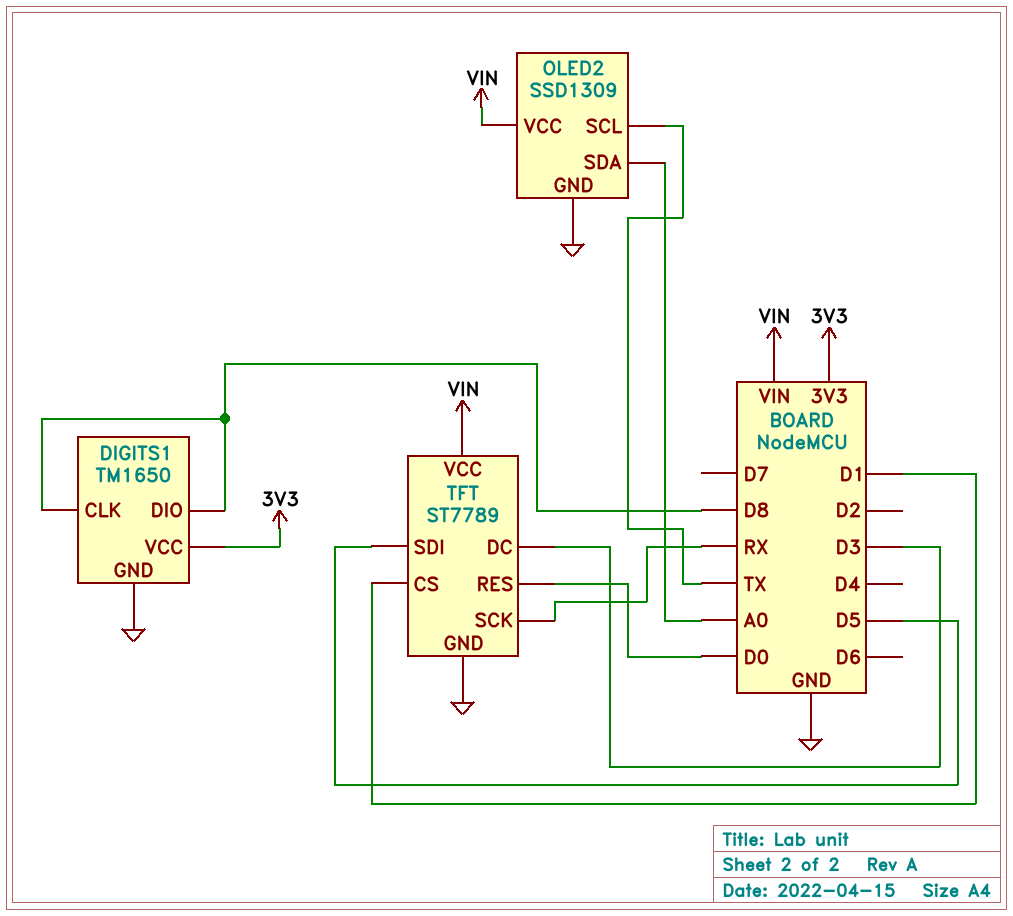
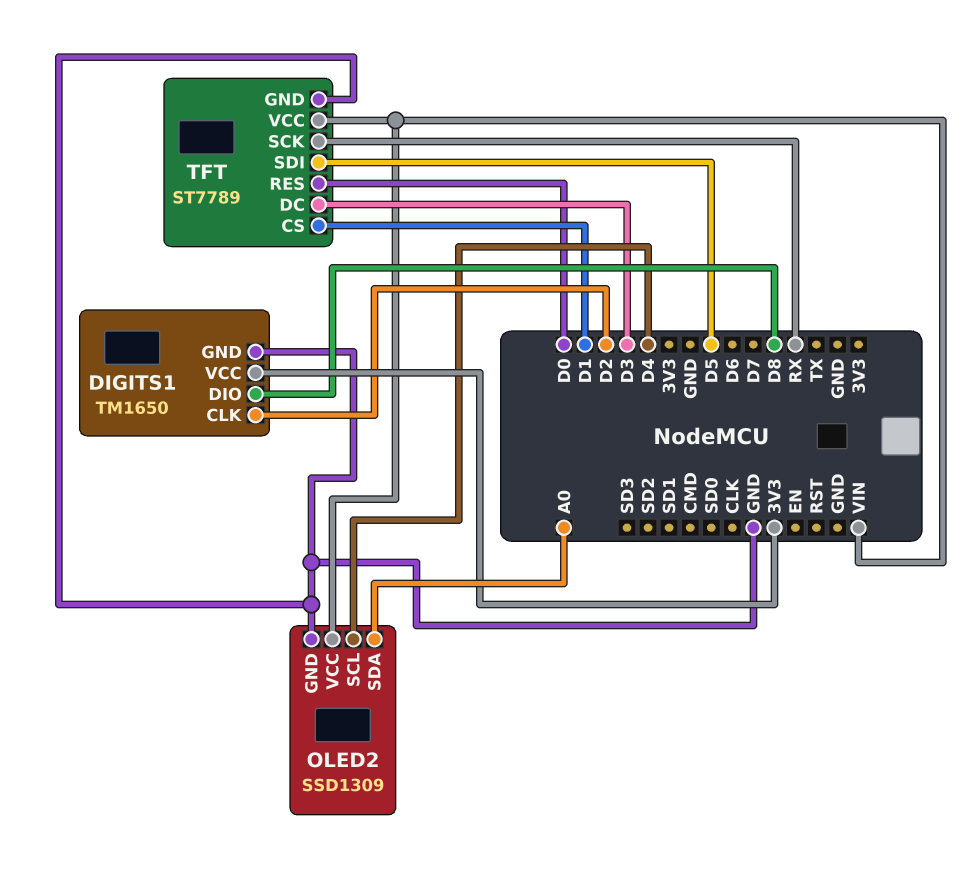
DIGITS1 pin CLK: D8 -> D2
OLED2 pin SCL: TX -> D4

